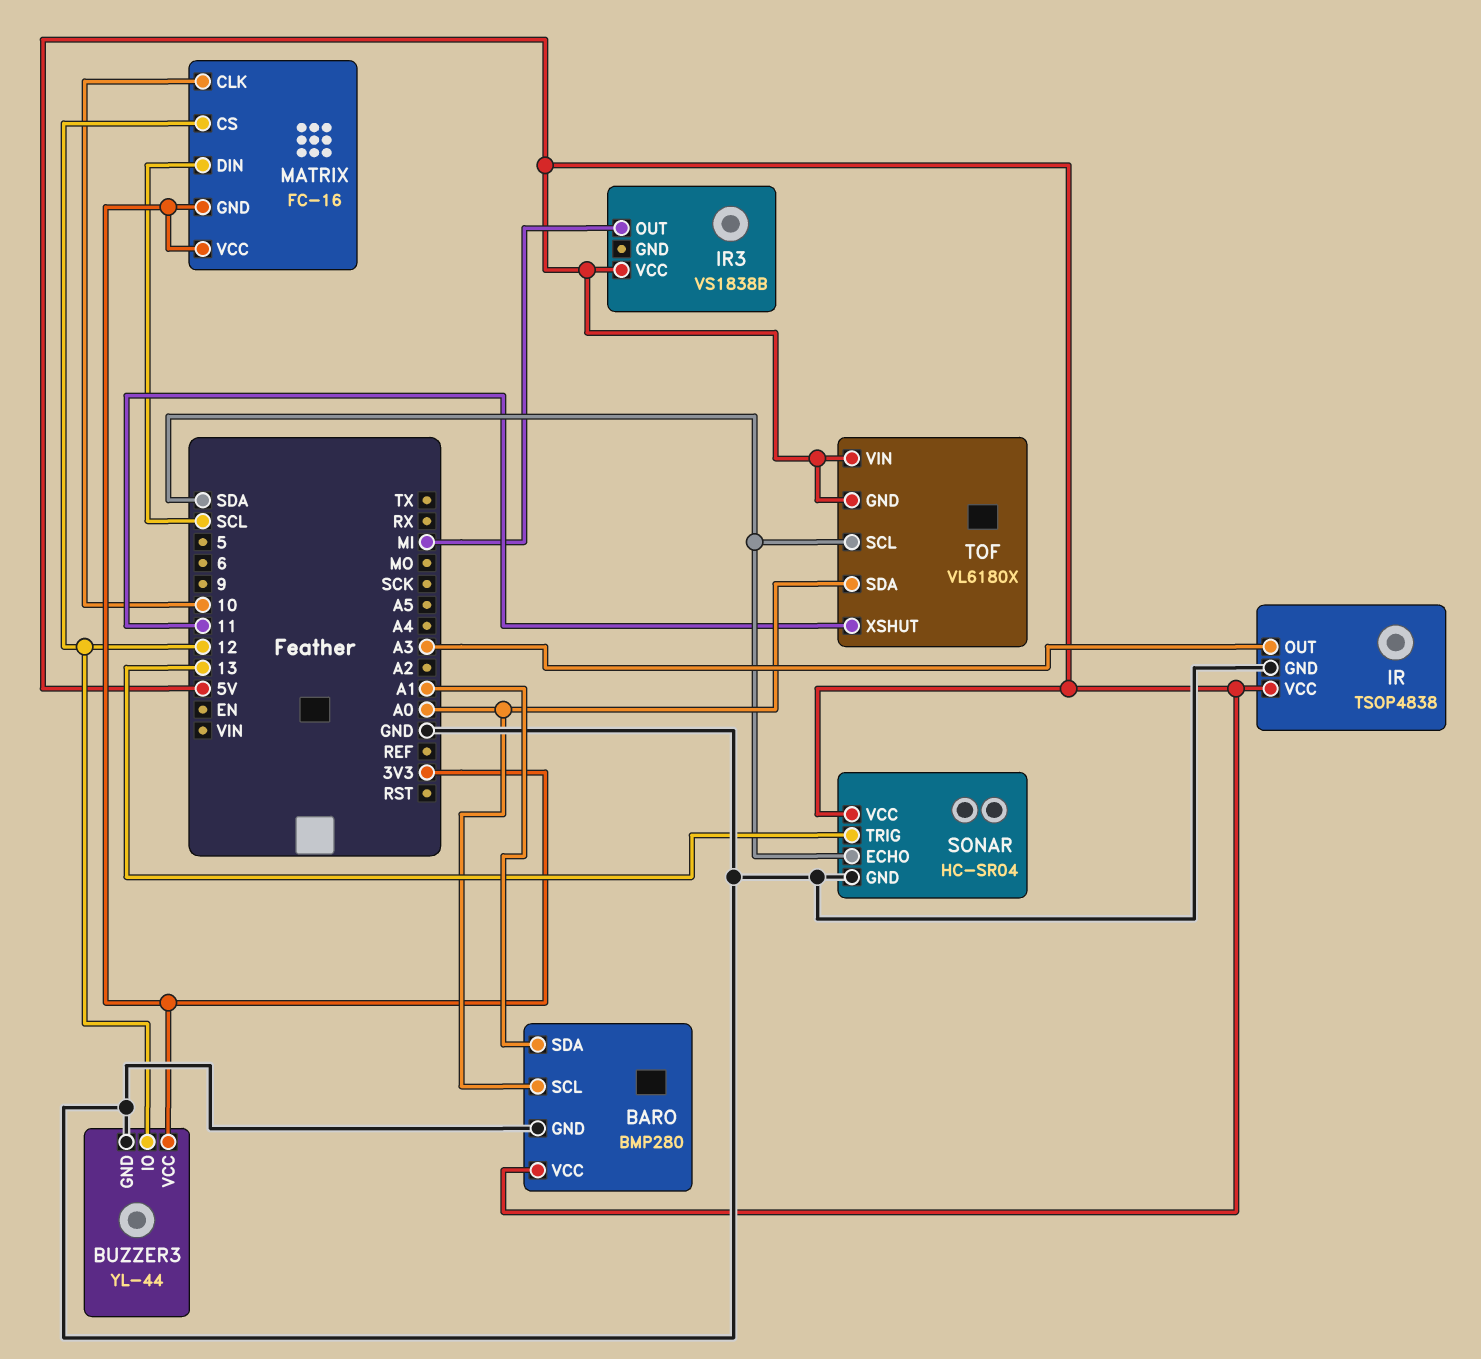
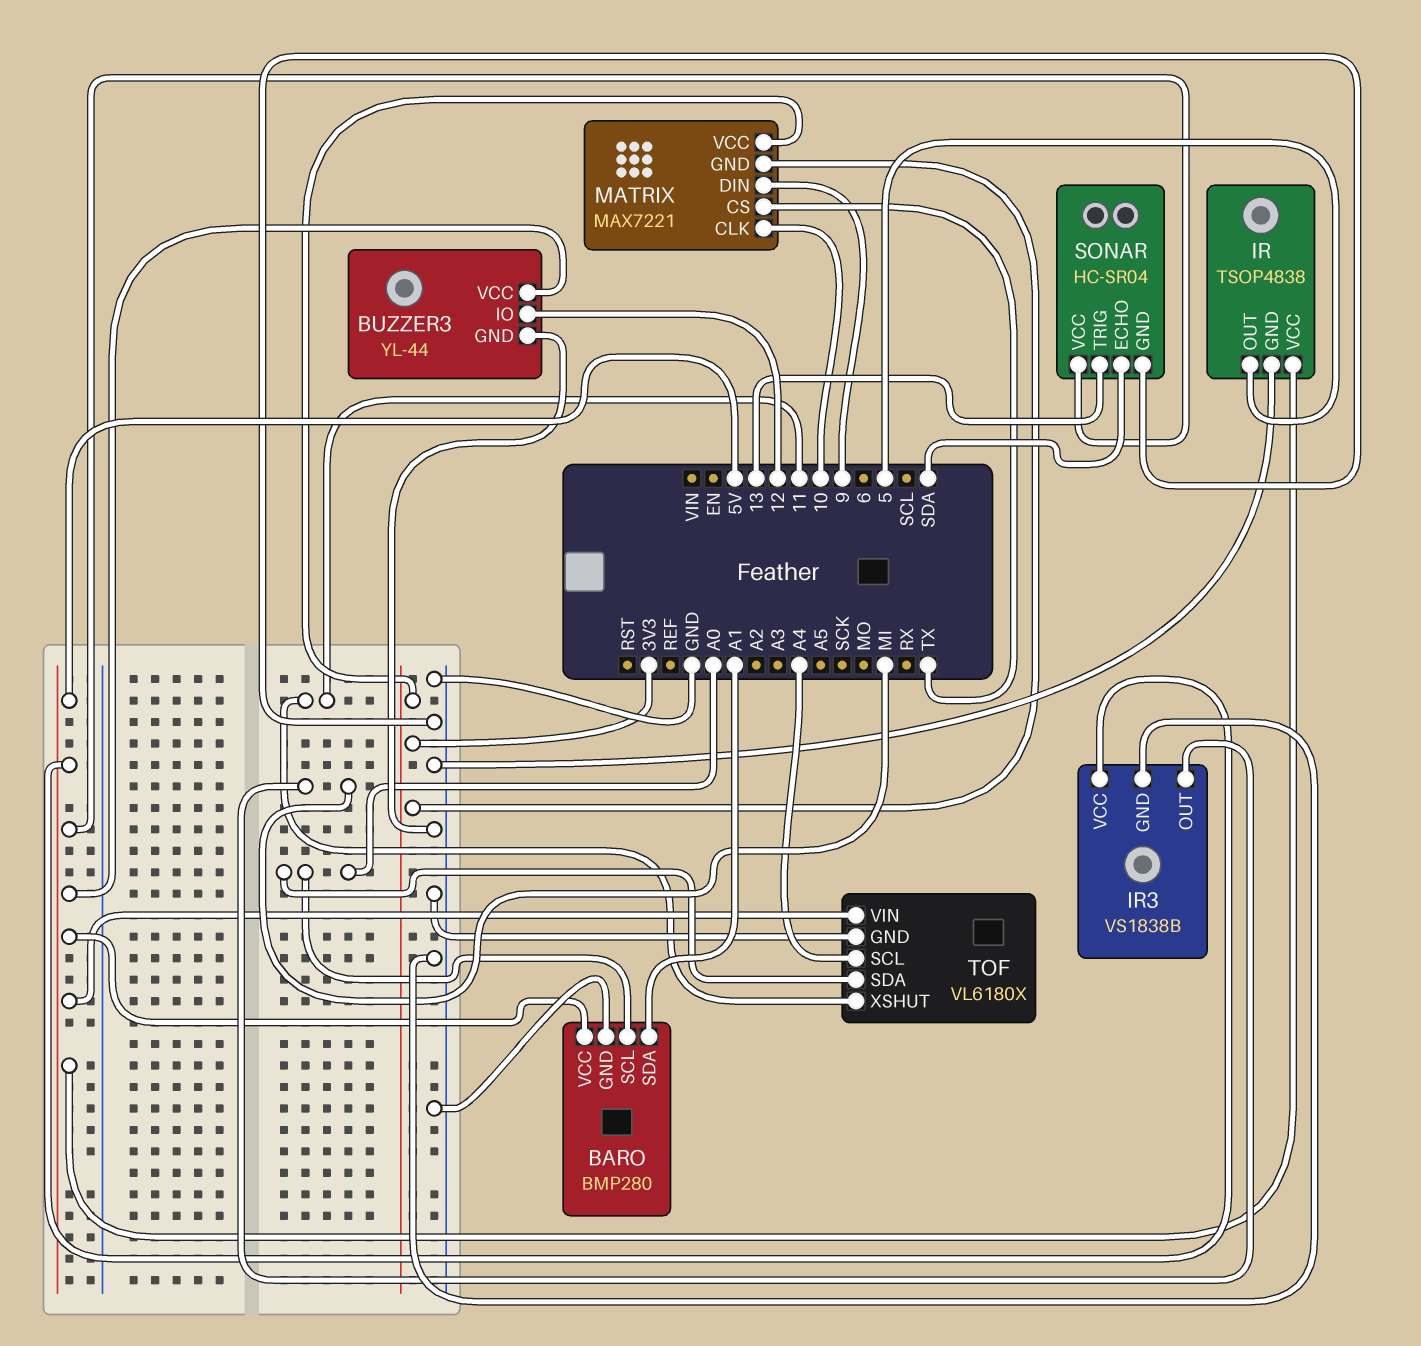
BUZZER3 pin VCC: 3V3 -> 5V
IR pin OUT: A3 -> 5
IR3 pin GND: none -> GND
MATRIX: FC-16 -> MAX7221
MATRIX pin CS: 12 -> TX
MATRIX pin DIN: SCL -> 9
TOF pin GND: 5V -> GND
TOF pin SCL: SDA -> A4

